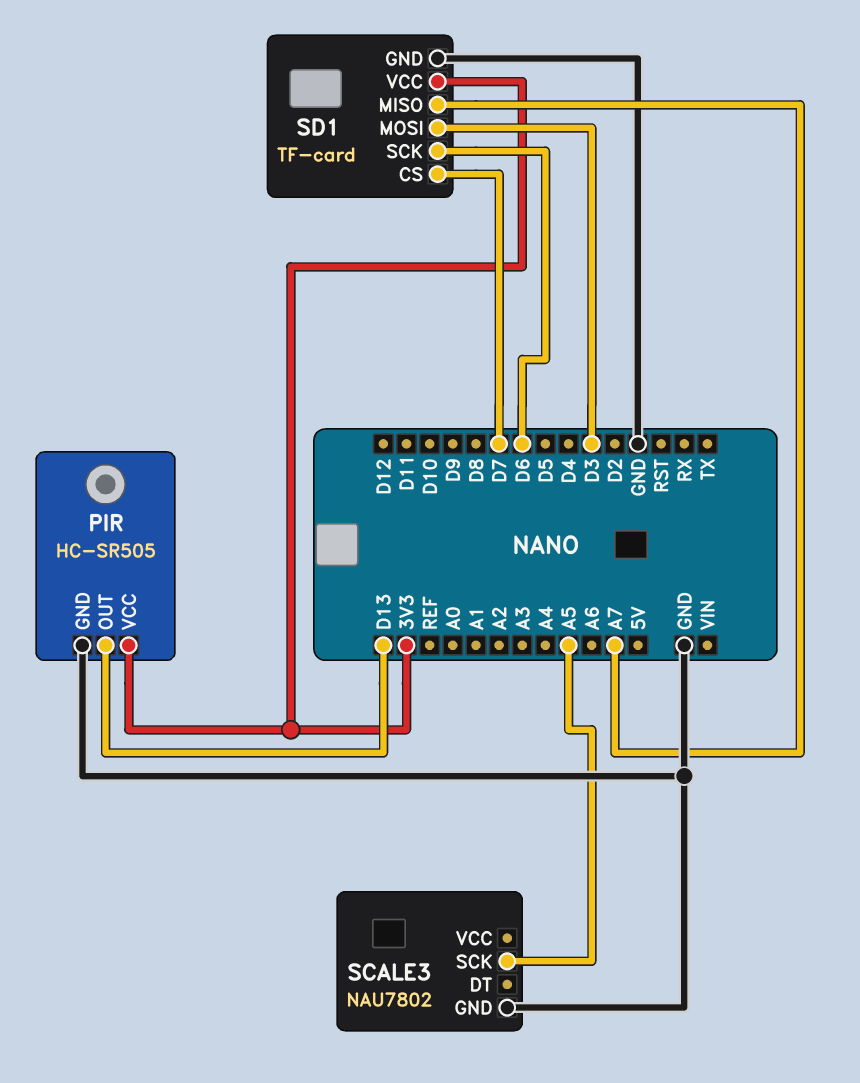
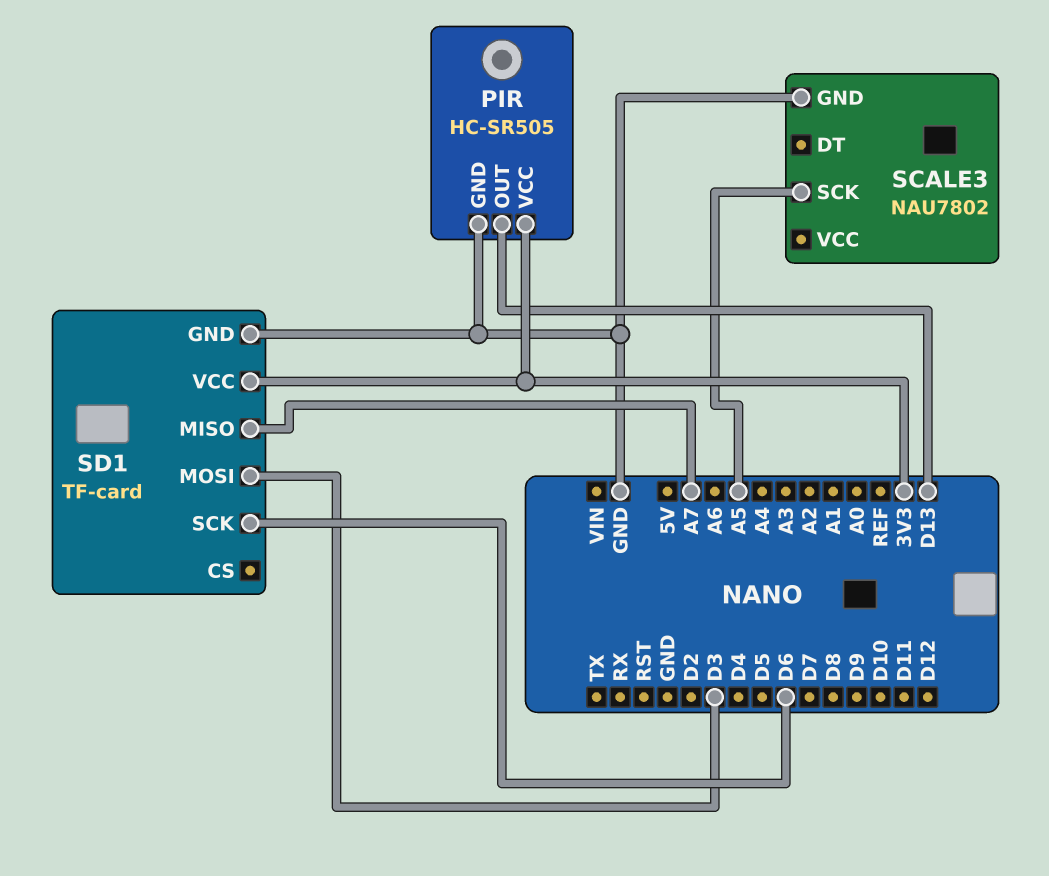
SD1 pin CS: D7 -> none

